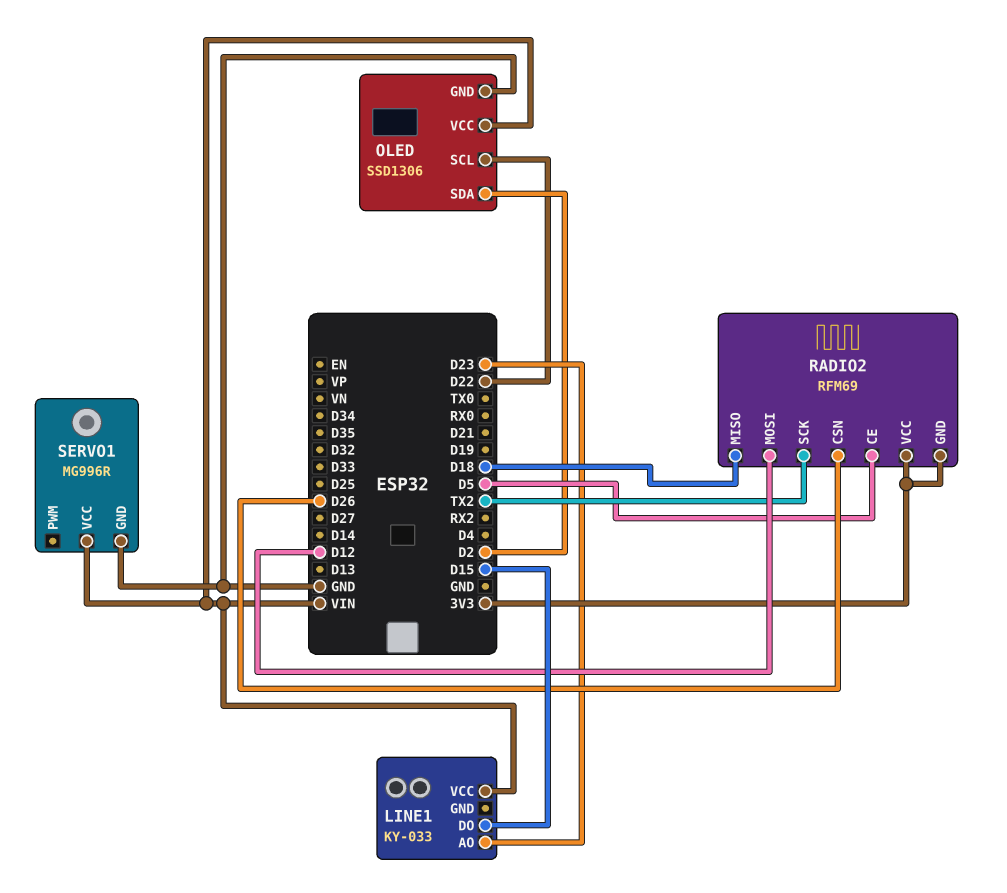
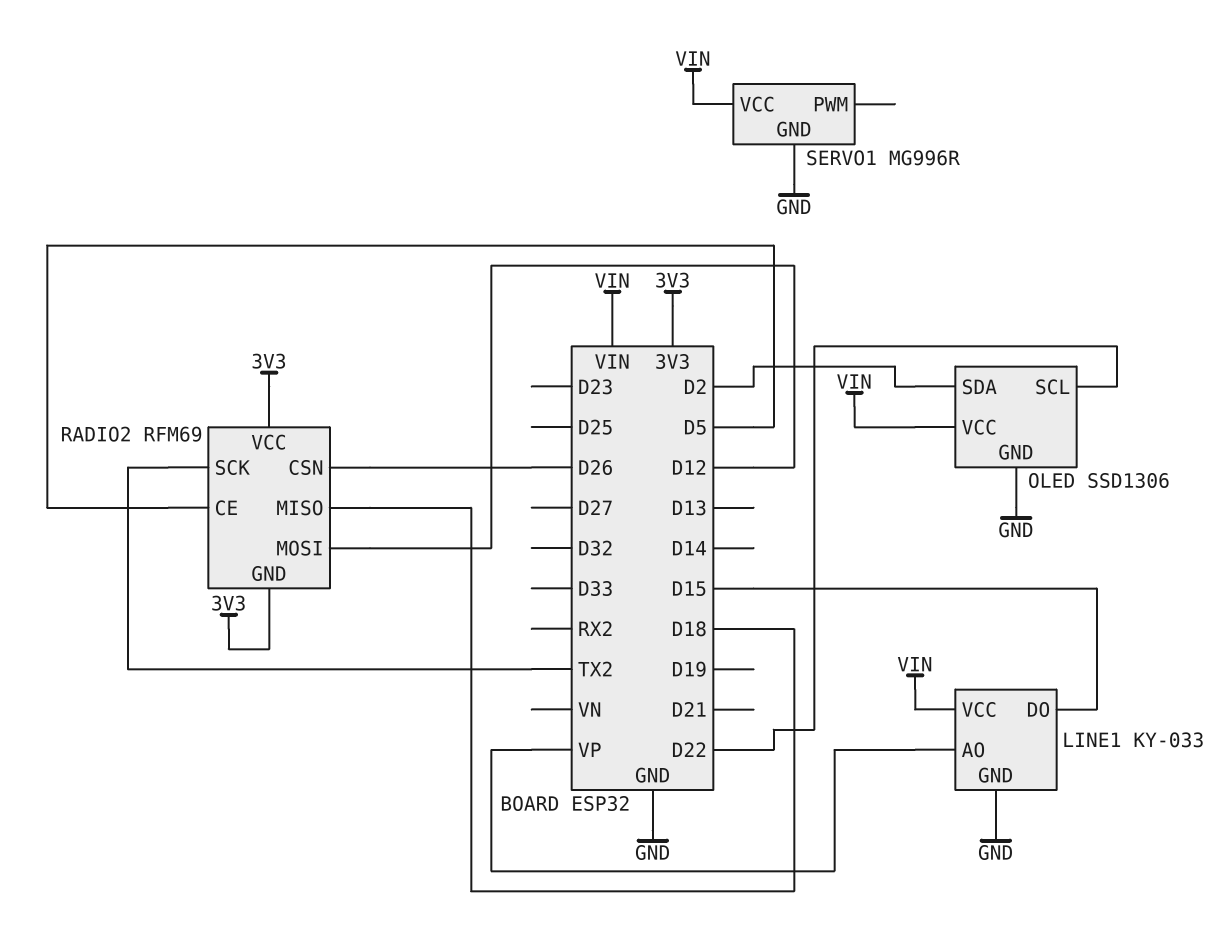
LINE1 pin AO: D23 -> VP
LINE1 pin GND: none -> GND

